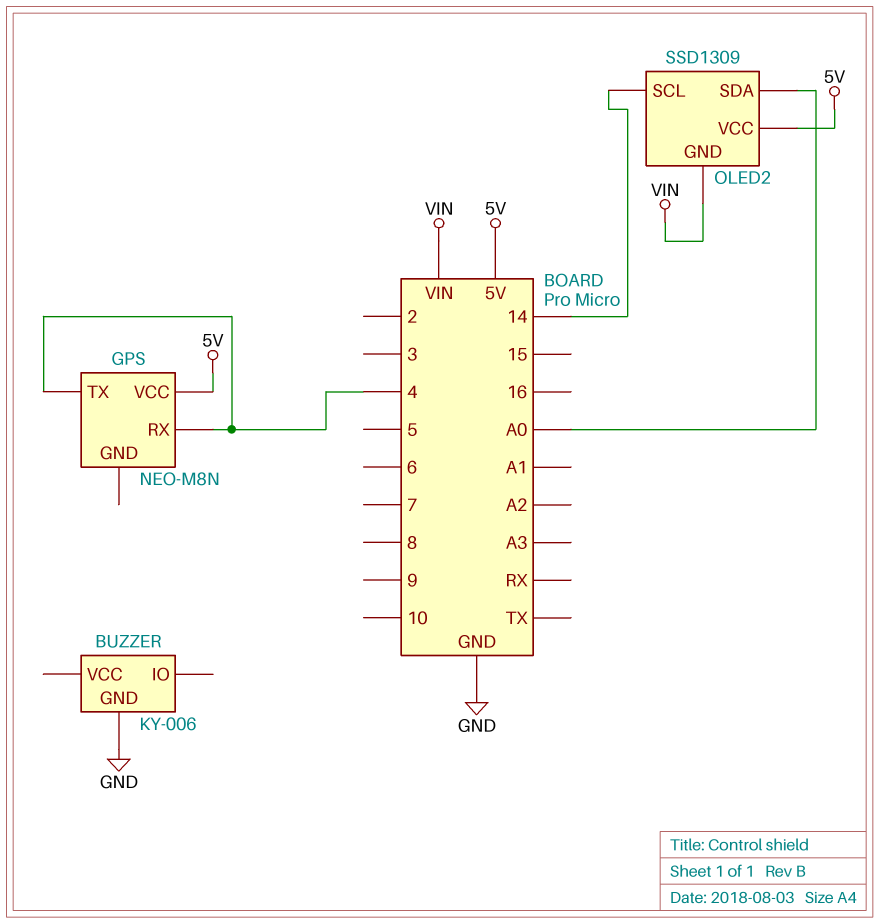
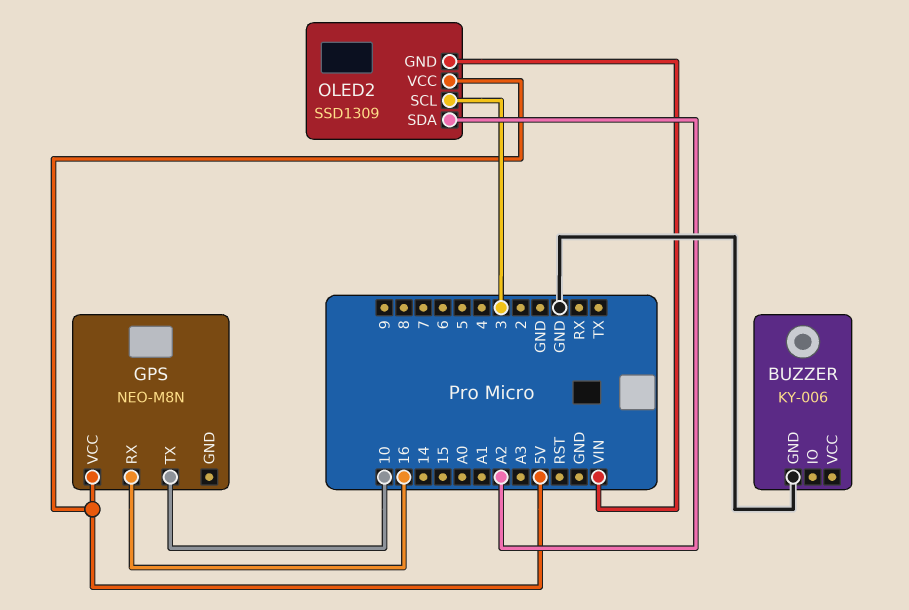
GPS pin RX: 4 -> 16
GPS pin TX: 4 -> 10
OLED2 pin SCL: 14 -> 3
OLED2 pin SDA: A0 -> A2

